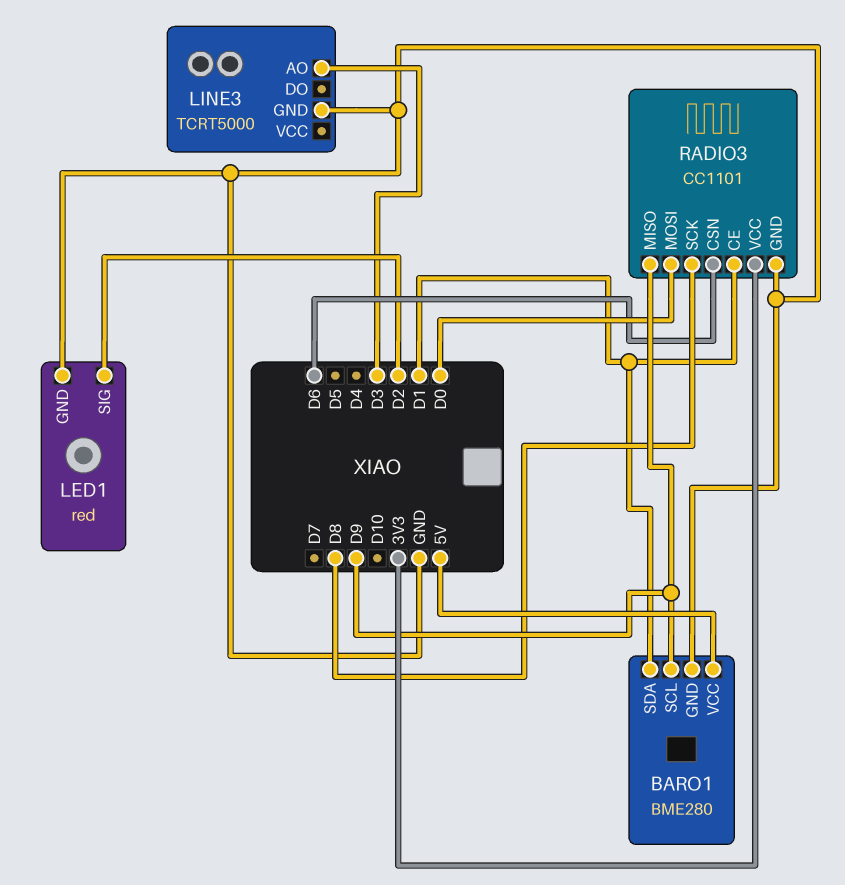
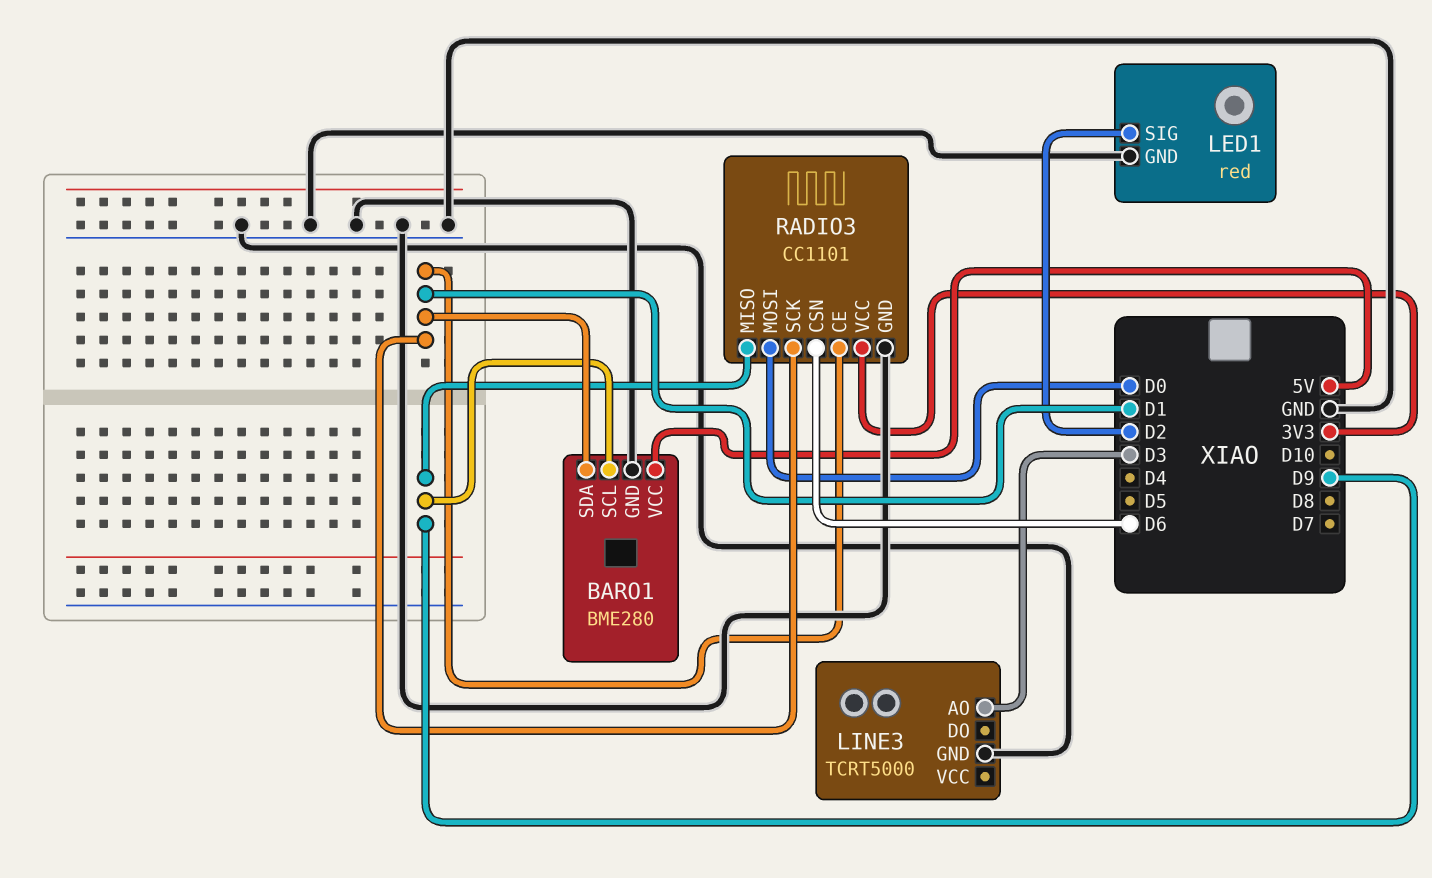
RADIO3 pin SCK: D8 -> D1

